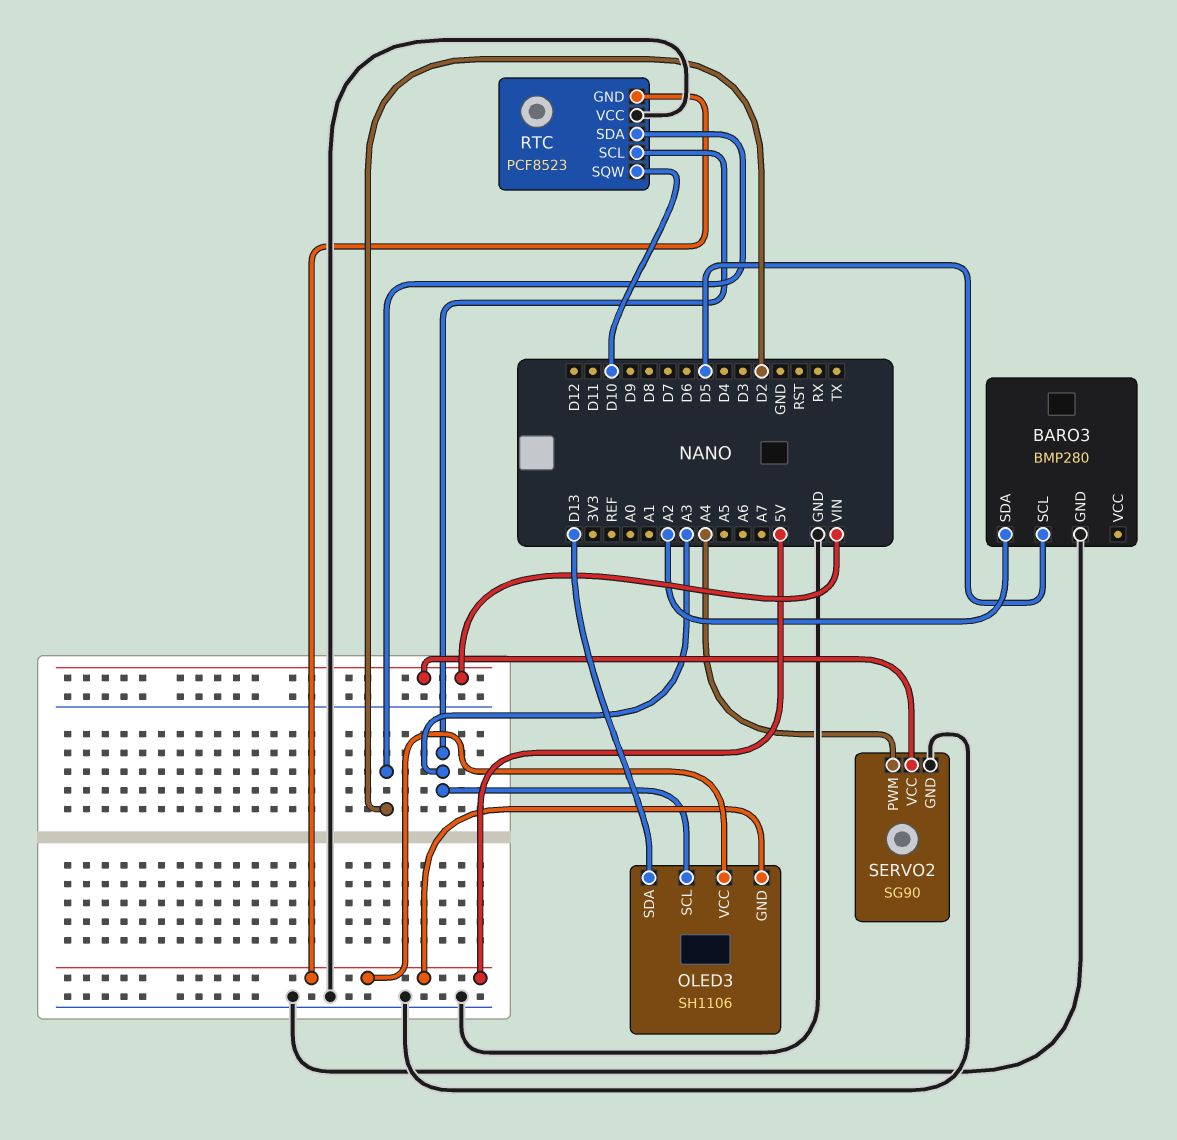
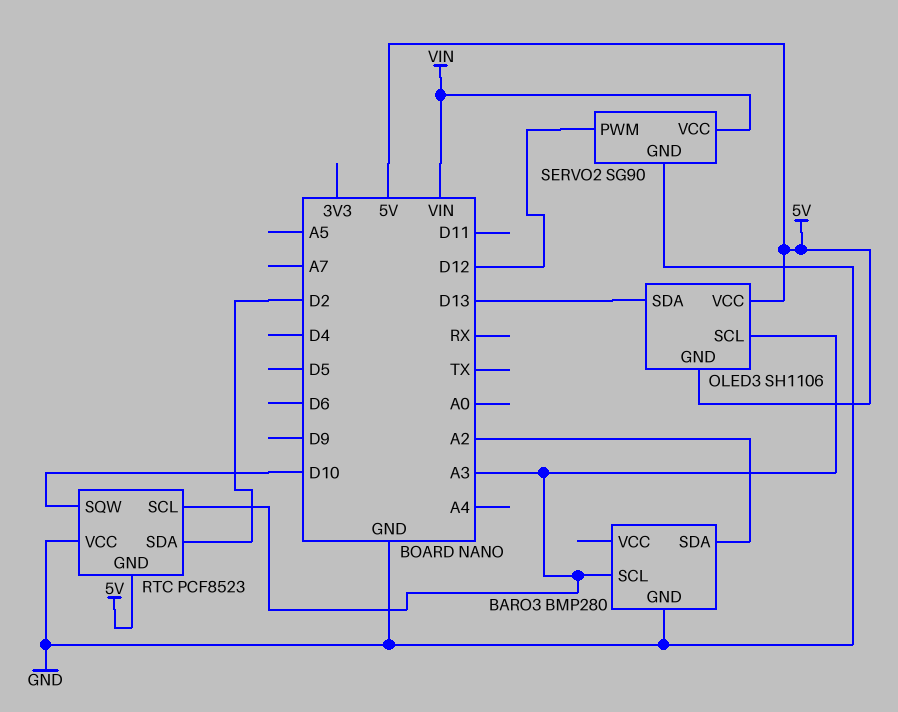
BARO3 pin SCL: D5 -> A3
SERVO2 pin PWM: A4 -> D12

